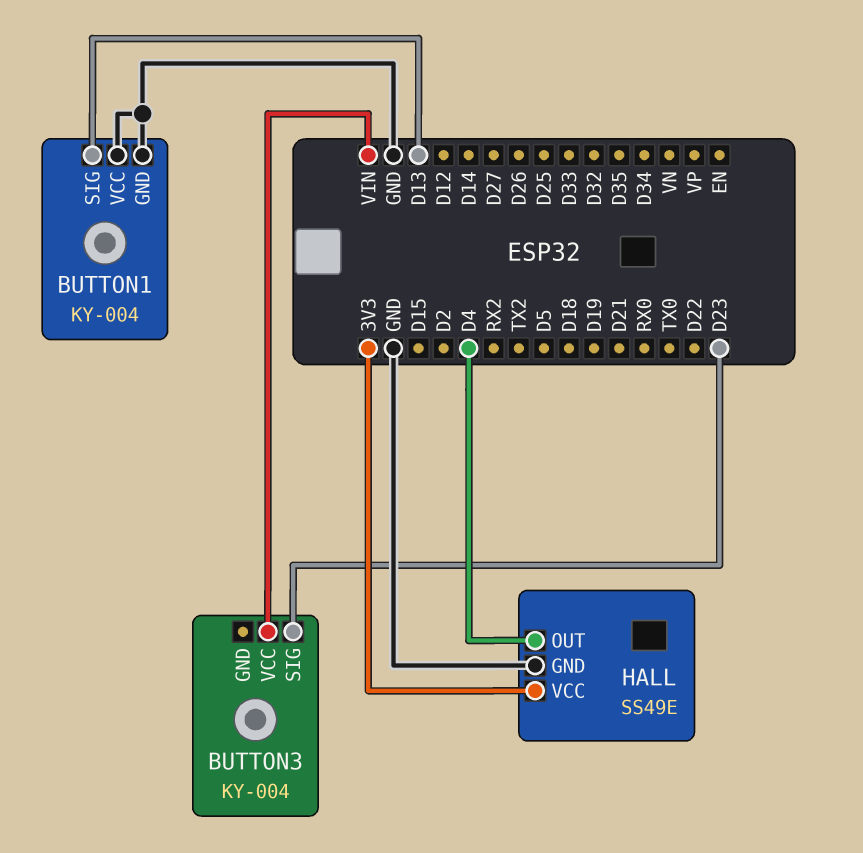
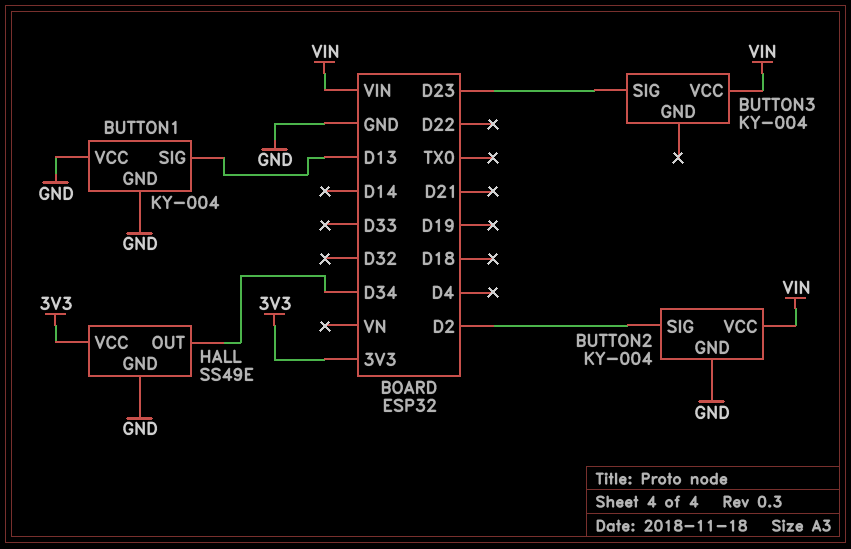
BUTTON2: none -> KY-004
BUTTON2 pin GND: none -> GND
BUTTON2 pin SIG: none -> D2
BUTTON2 pin VCC: none -> VIN
HALL pin OUT: D4 -> D34

